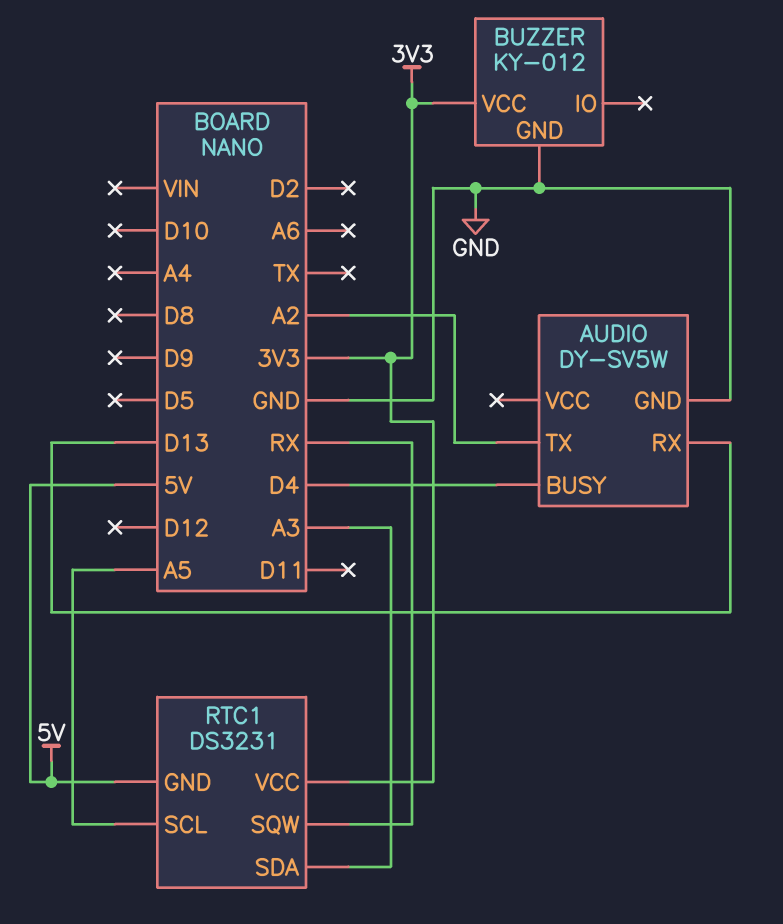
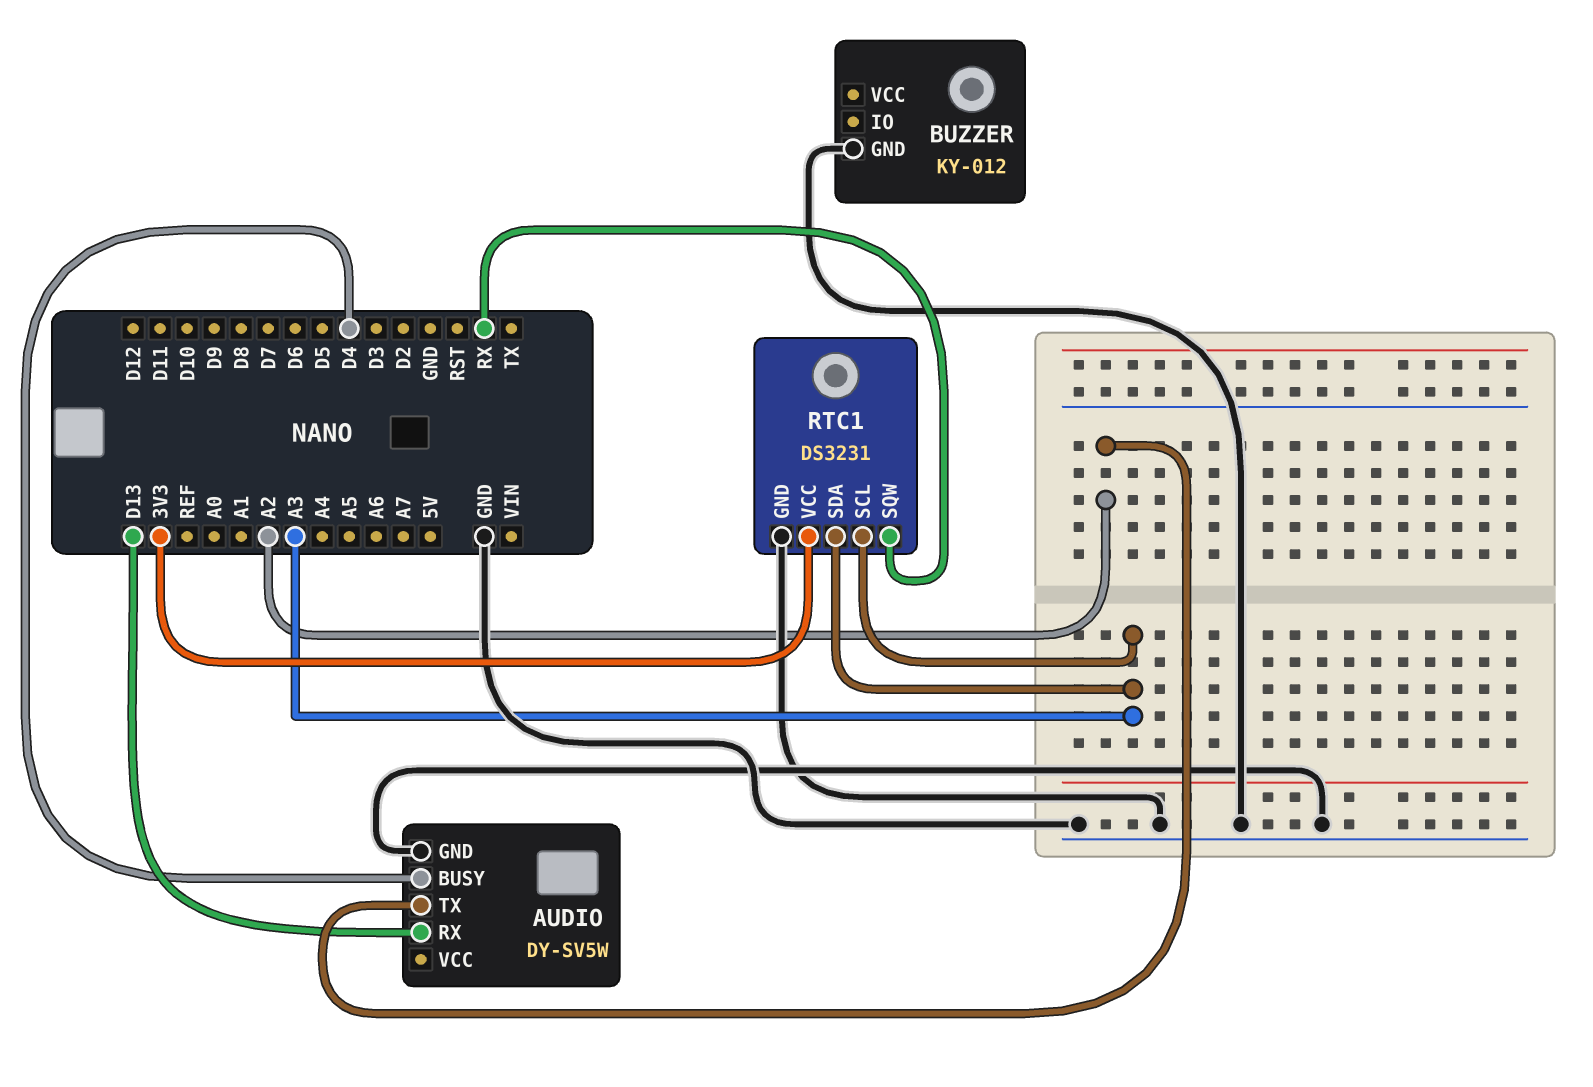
BUZZER pin VCC: 3V3 -> none
RTC1 pin GND: 5V -> GND
RTC1 pin SCL: A5 -> A3

